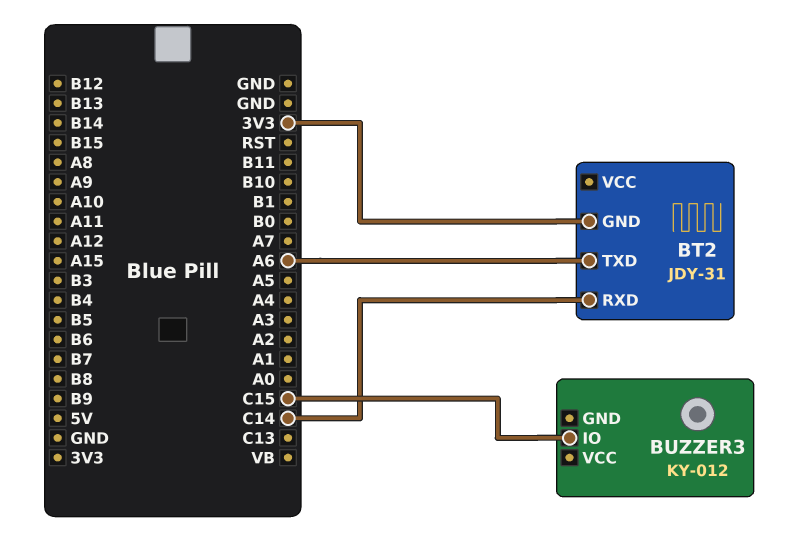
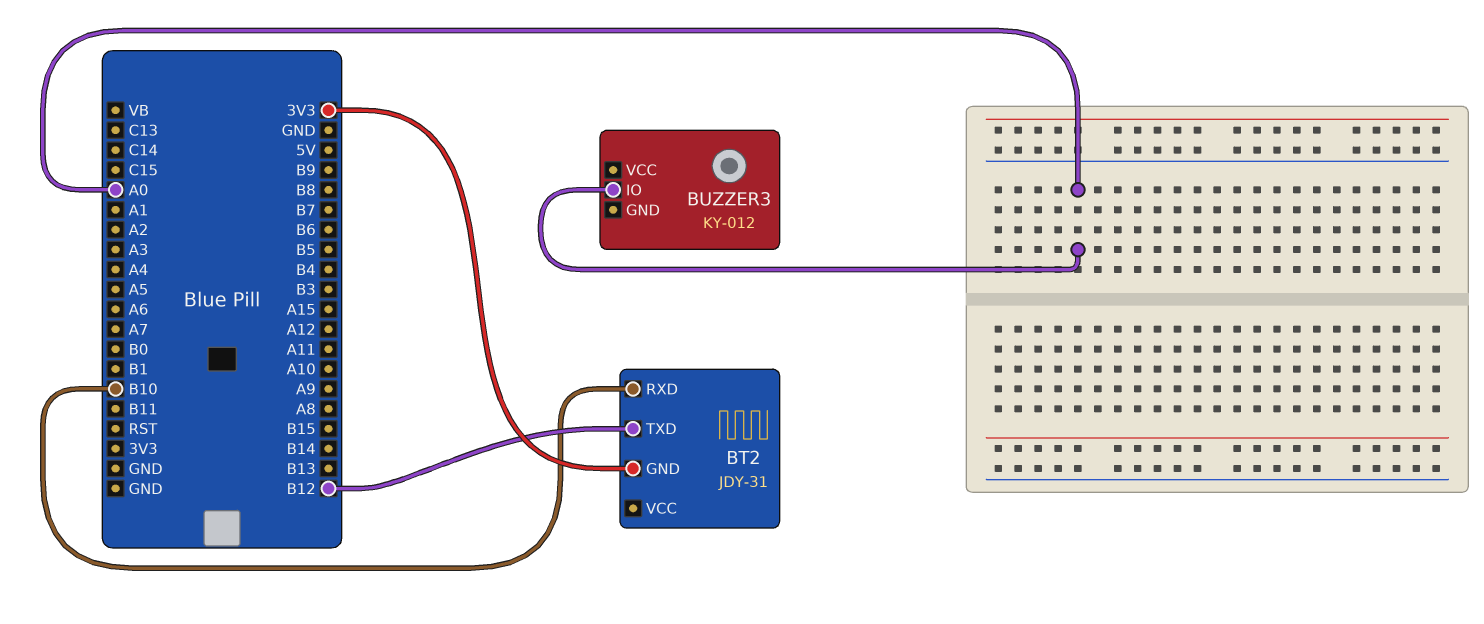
BT2 pin RXD: C14 -> B10
BT2 pin TXD: A6 -> B12
BUZZER3 pin IO: C15 -> A0

